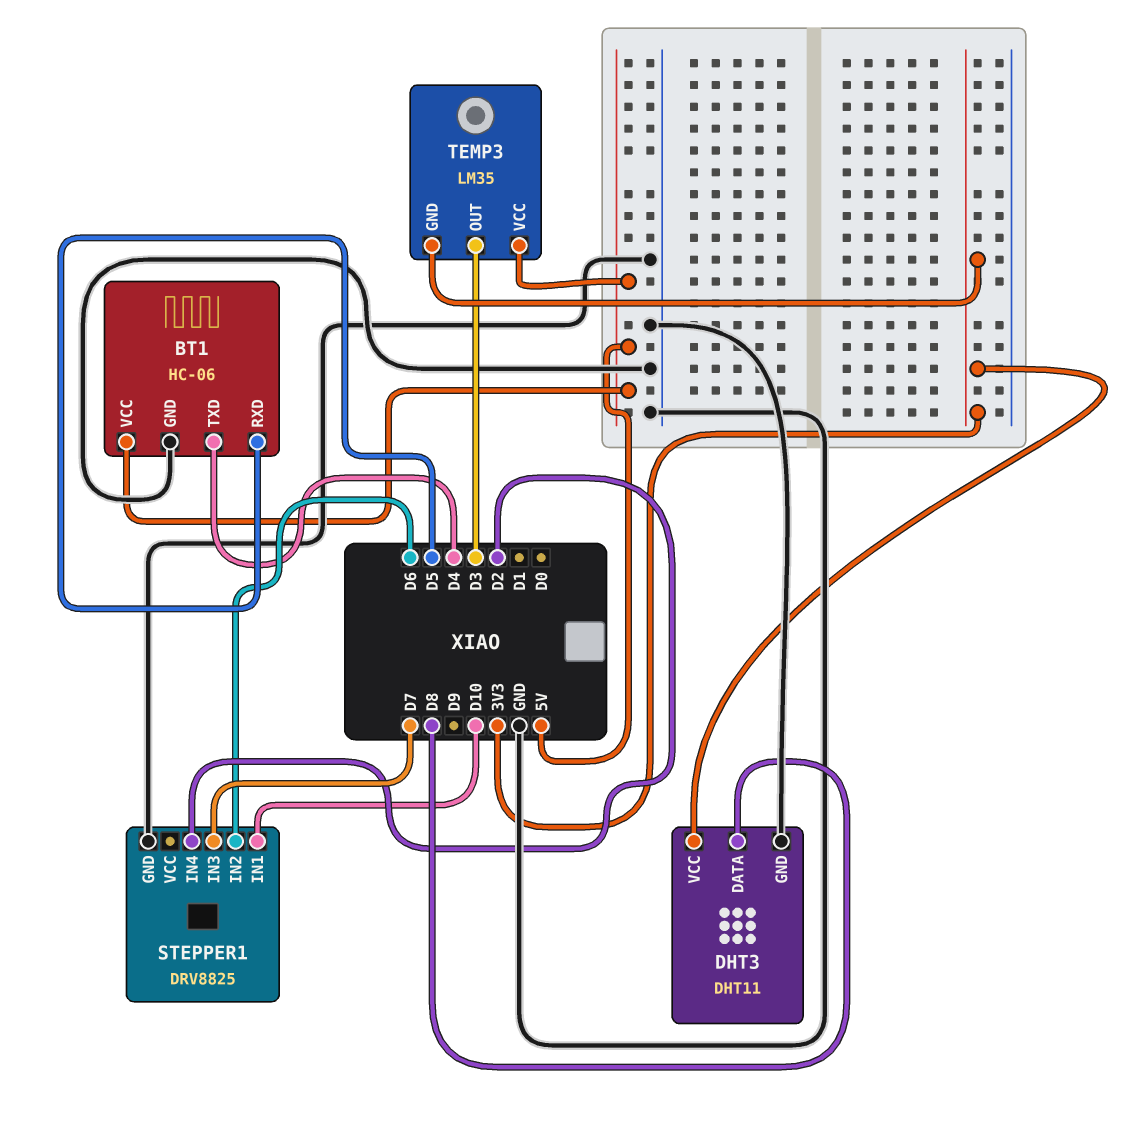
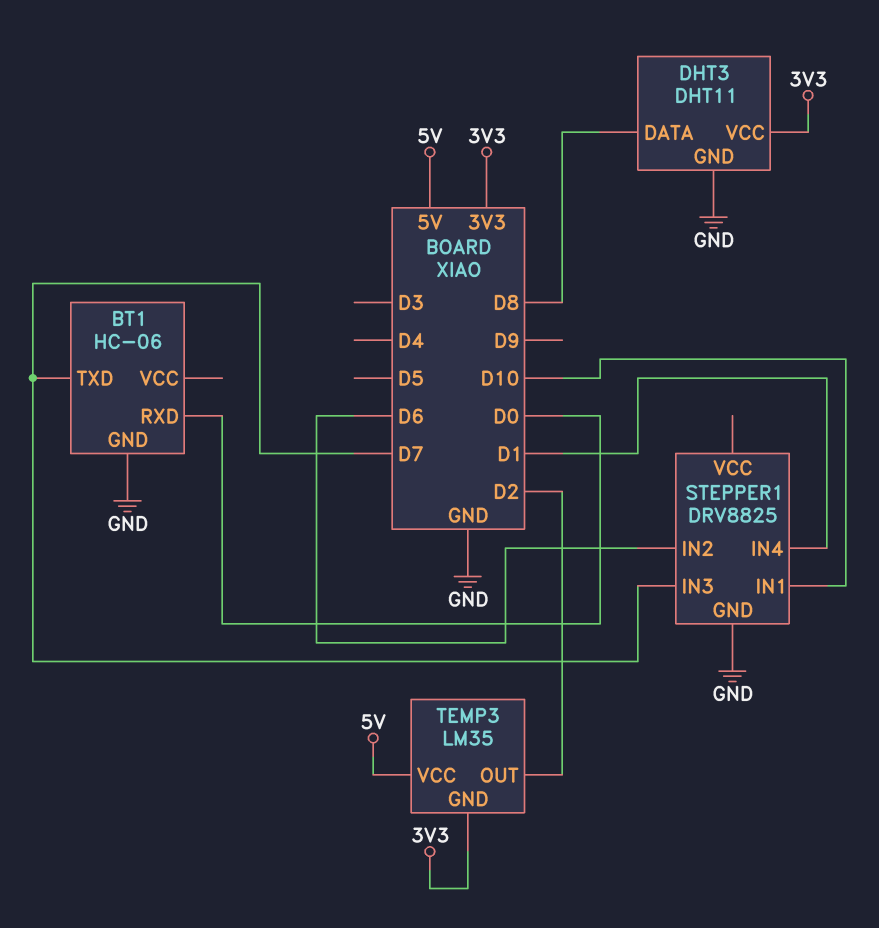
BT1 pin RXD: D5 -> D0
BT1 pin TXD: D4 -> D7
BT1 pin VCC: 5V -> none
STEPPER1 pin IN4: D2 -> D1
TEMP3 pin OUT: D3 -> D2

